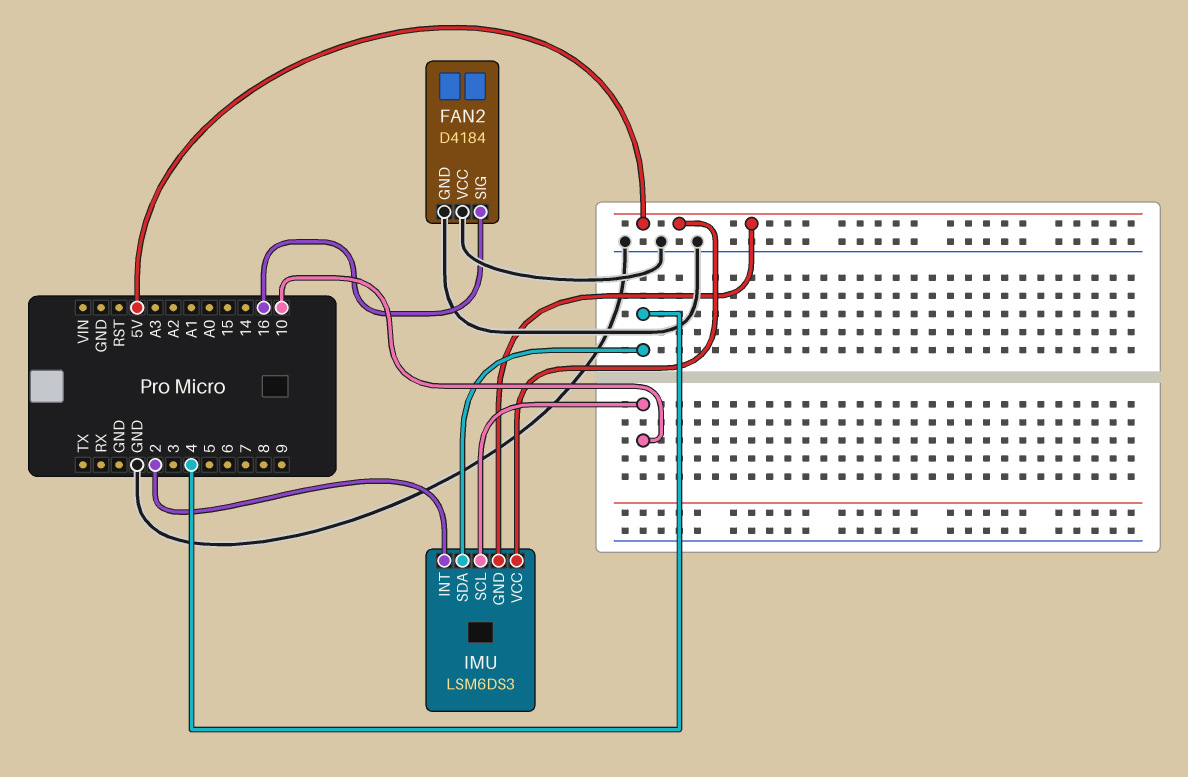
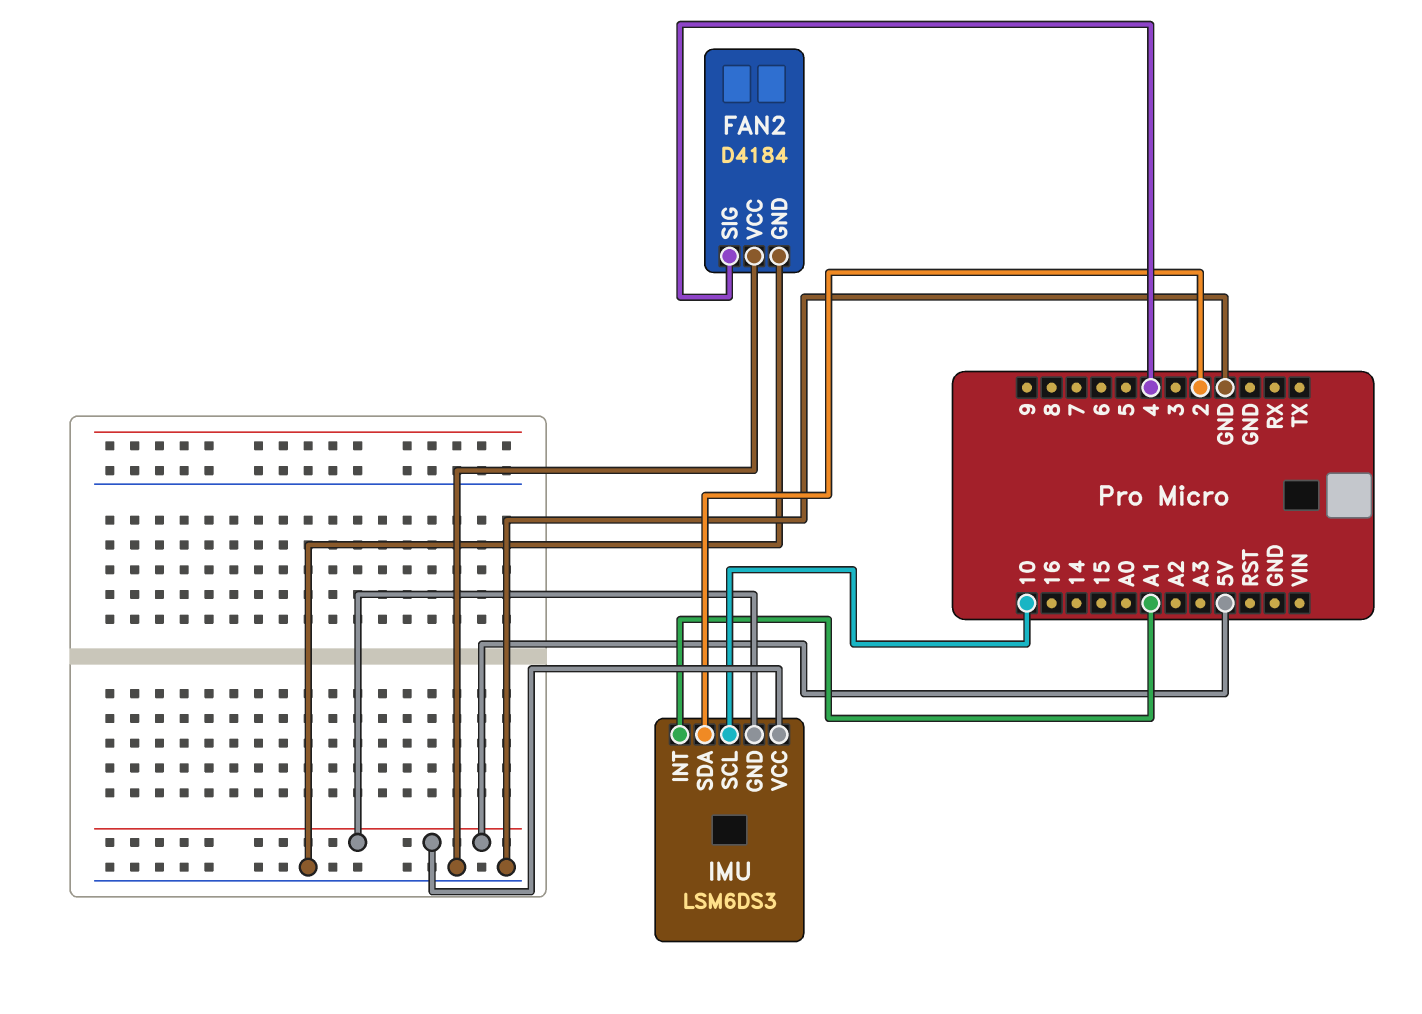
FAN2 pin SIG: 16 -> 4
IMU pin INT: 2 -> A1
IMU pin SDA: 4 -> 2

